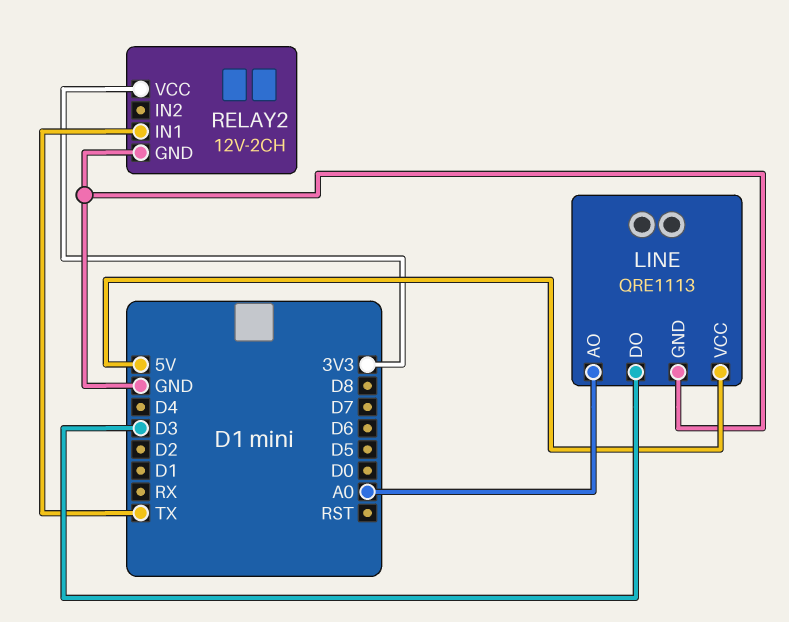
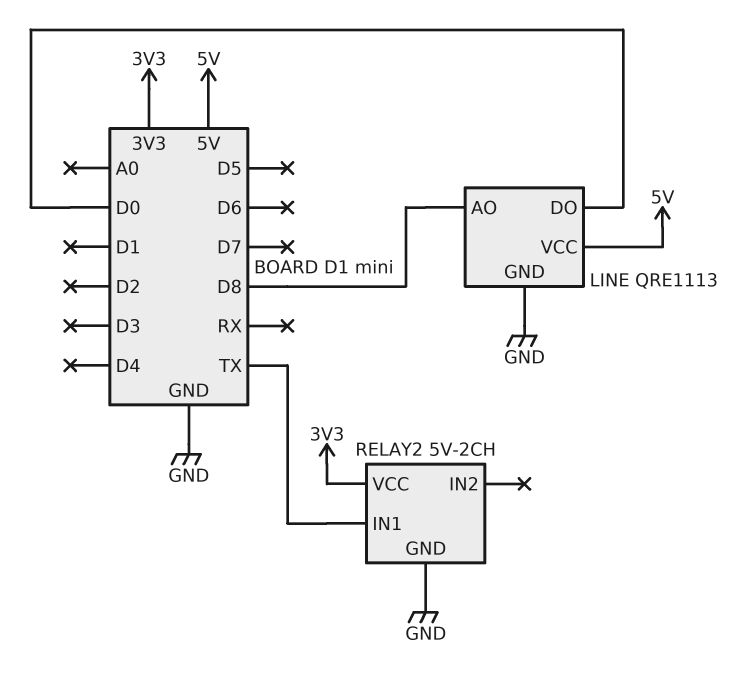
LINE pin AO: A0 -> D8
LINE pin DO: D3 -> D0
RELAY2: 12V-2CH -> 5V-2CH

